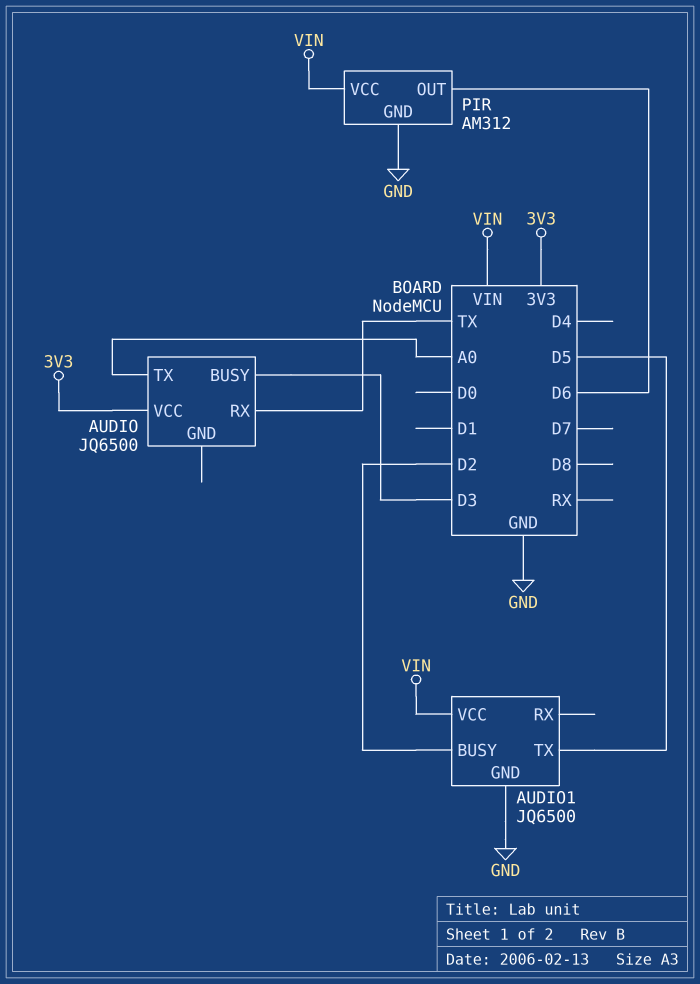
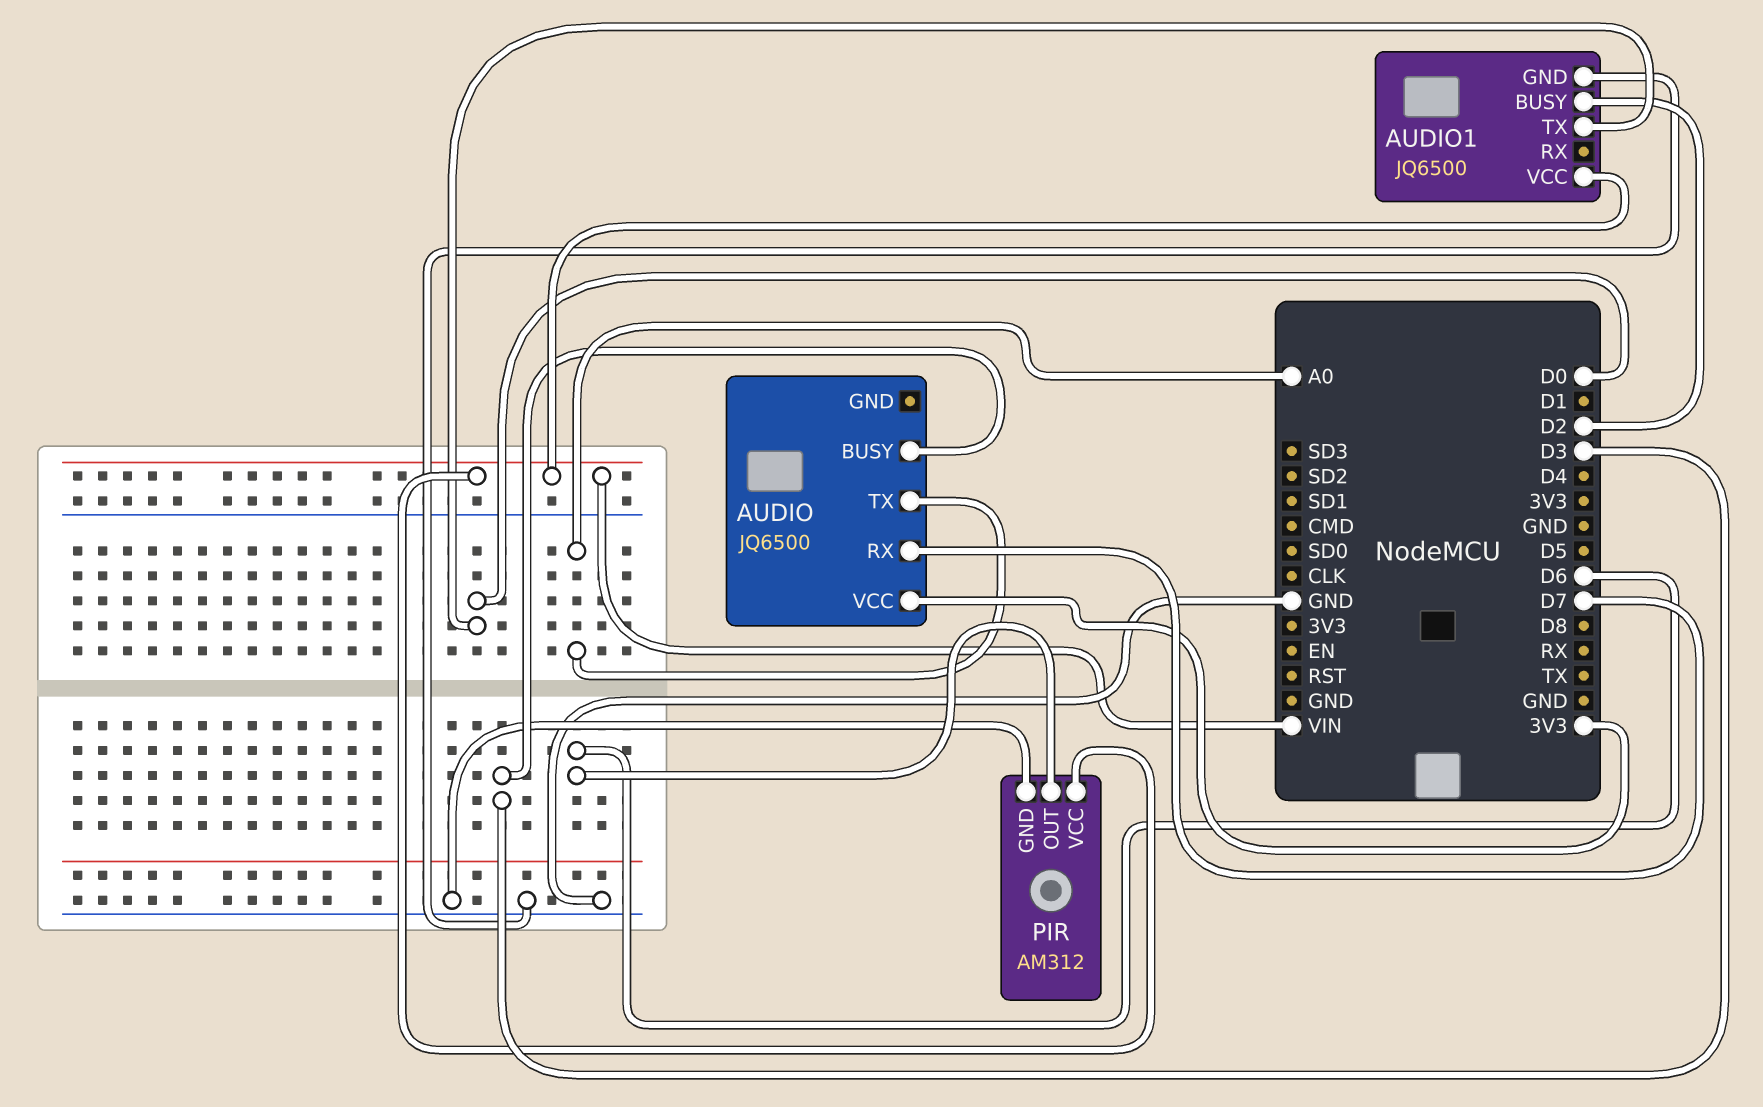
AUDIO pin RX: TX -> D7
AUDIO1 pin TX: D5 -> D0

